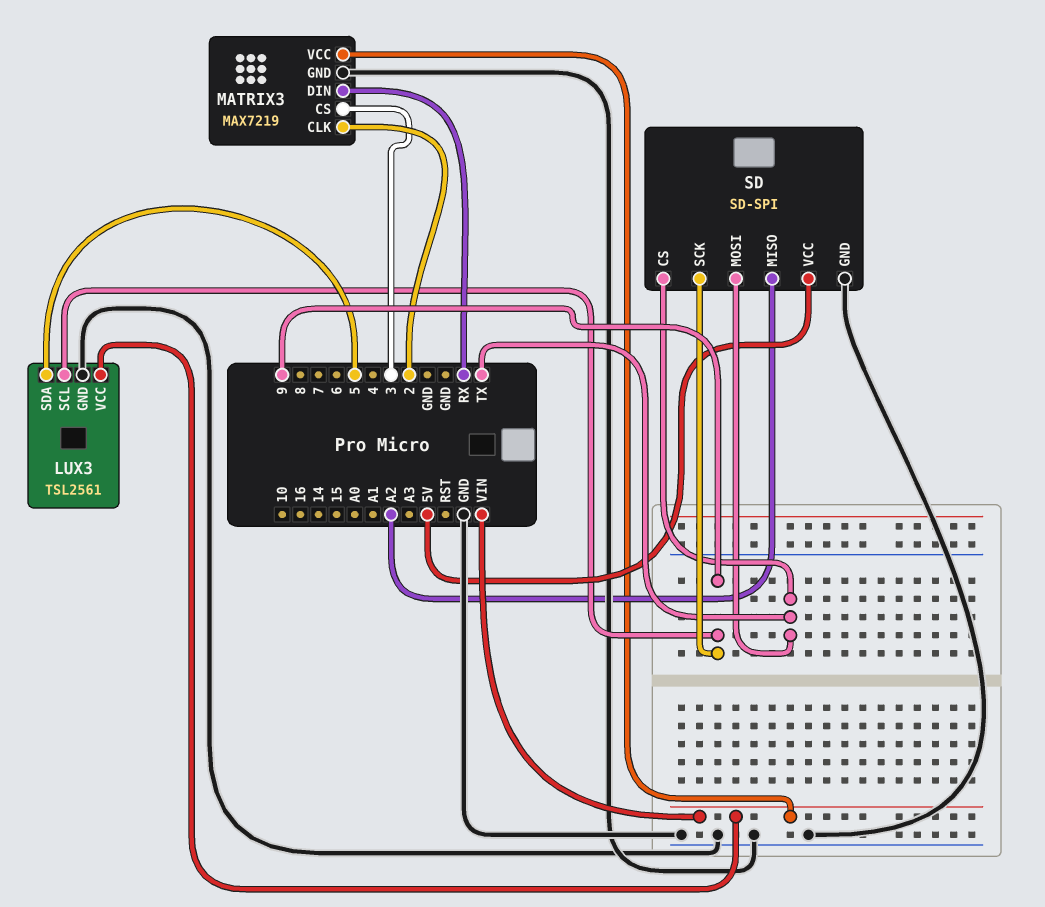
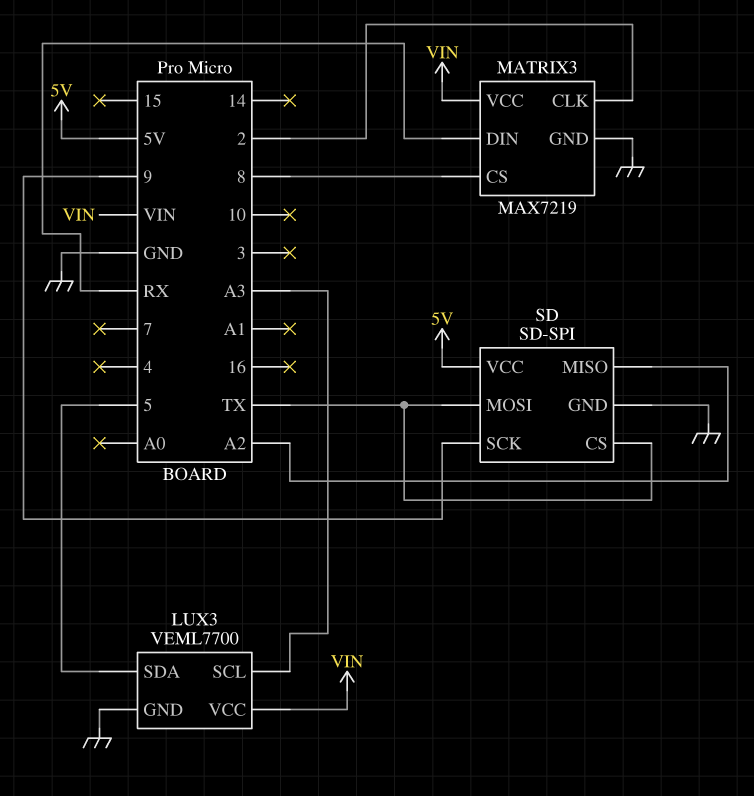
LUX3: TSL2561 -> VEML7700
LUX3 pin SCL: 9 -> A3
MATRIX3 pin CS: 3 -> 8

